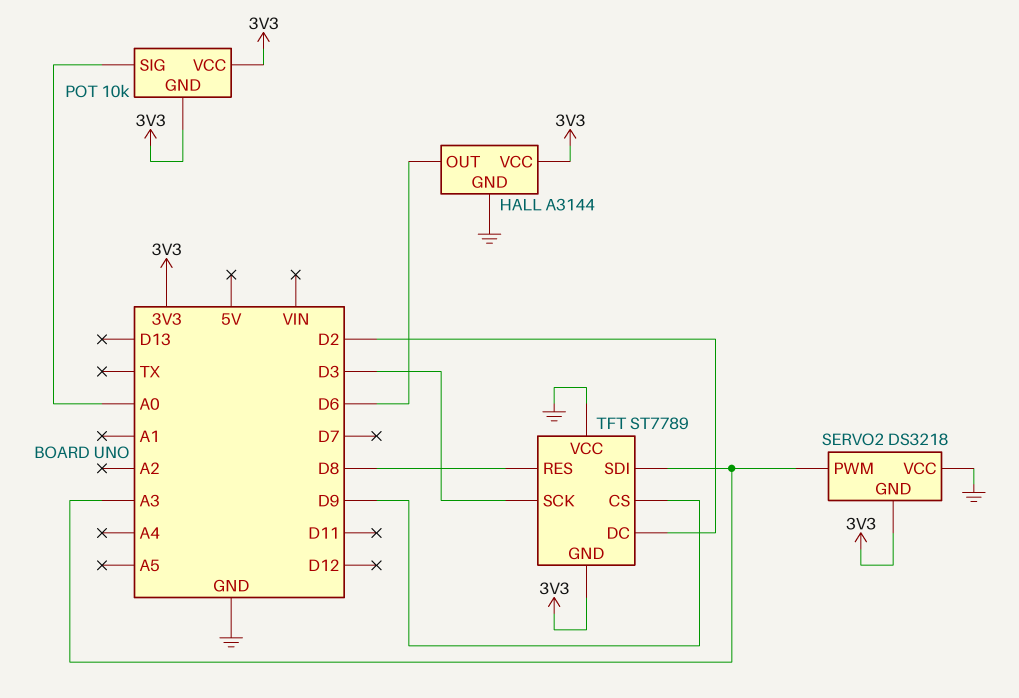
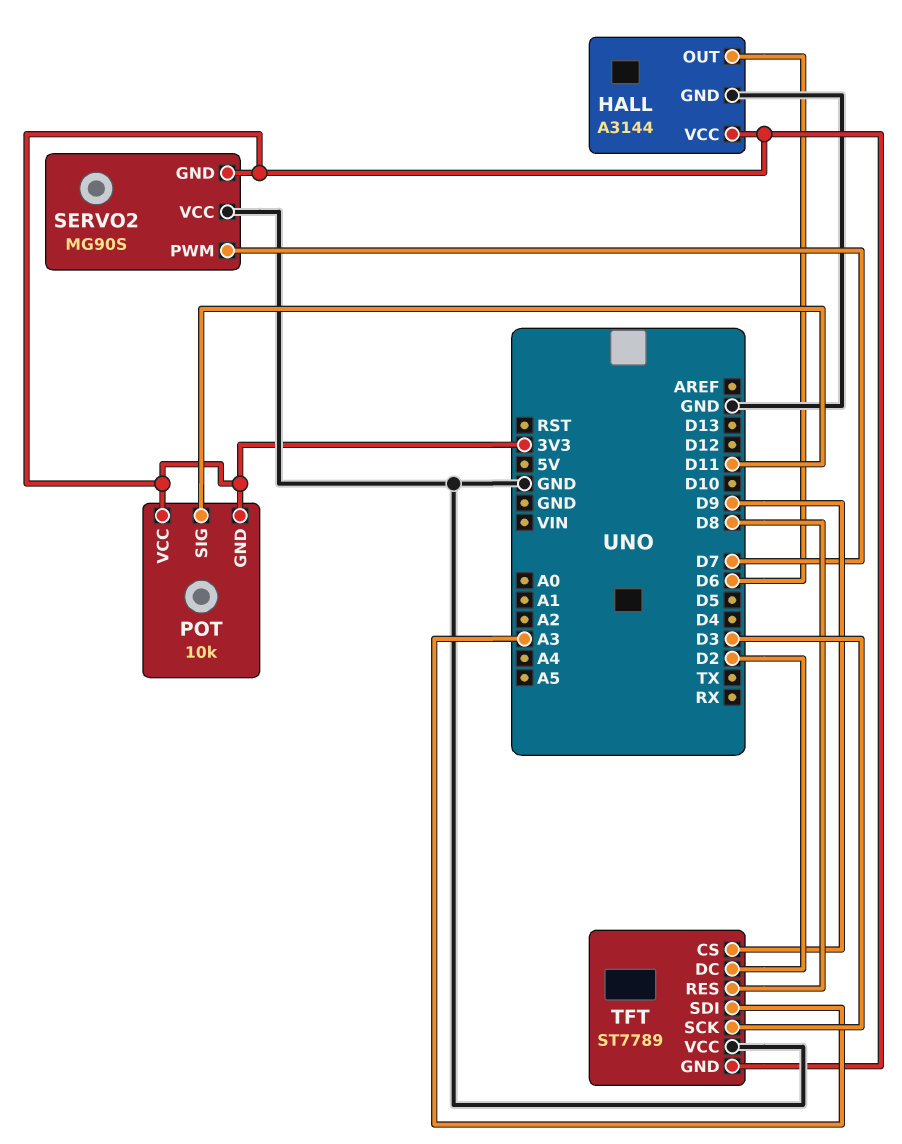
POT pin SIG: A0 -> D11
SERVO2: DS3218 -> MG90S
SERVO2 pin PWM: A3 -> D7

